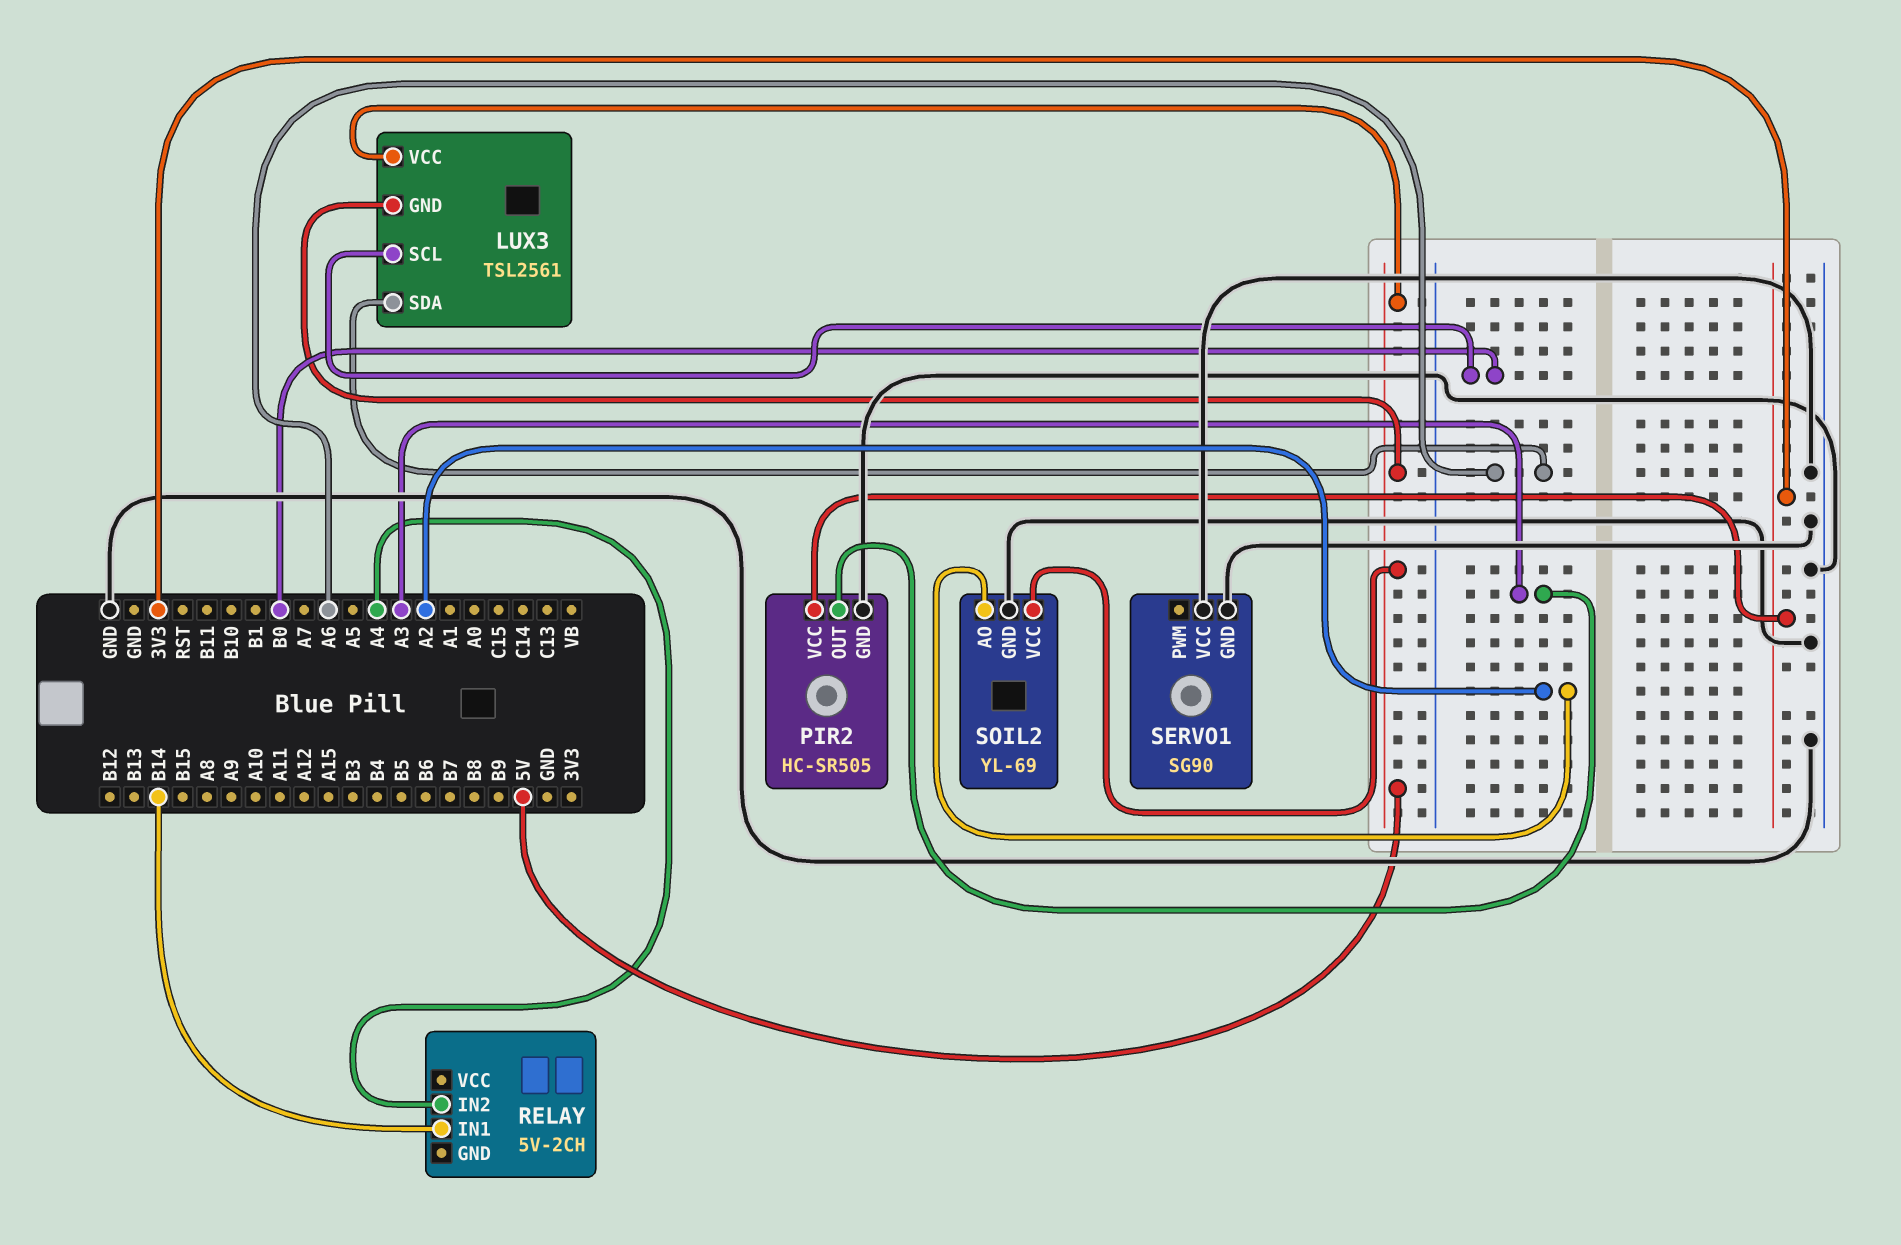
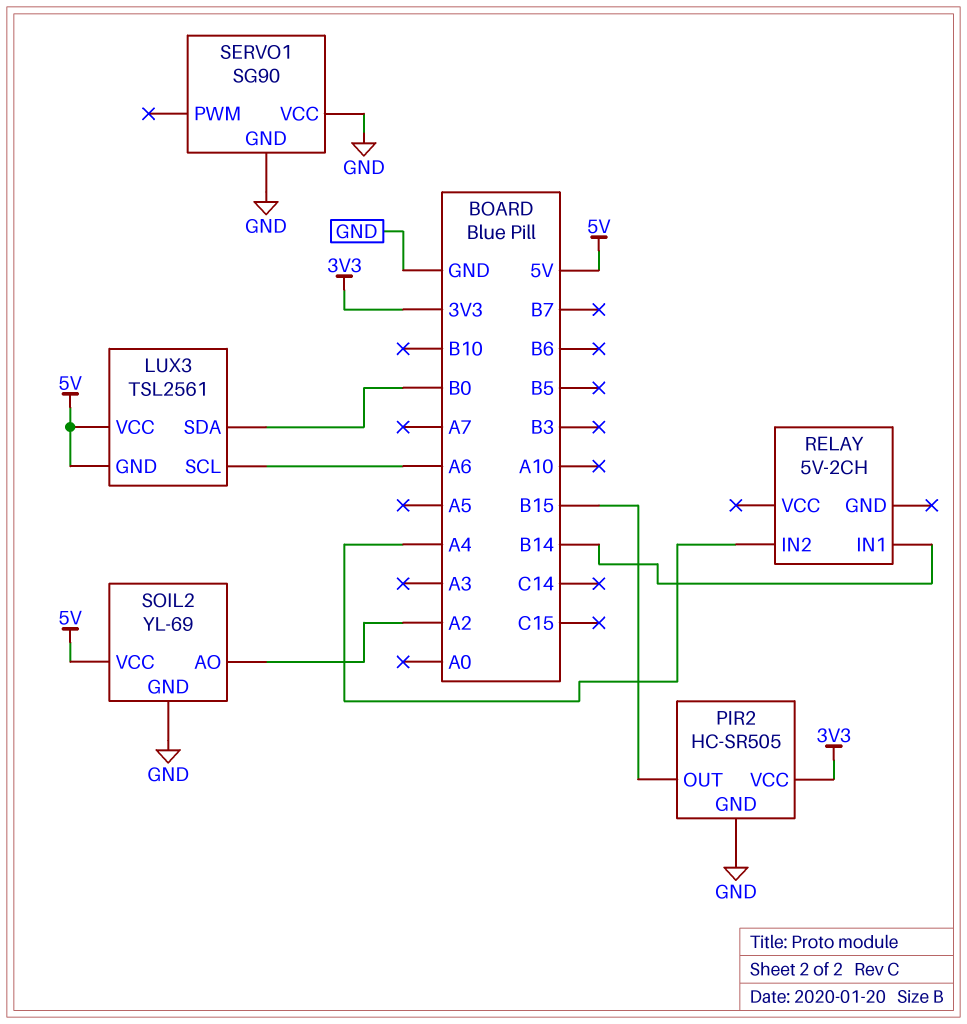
LUX3 pin SCL: B0 -> A6
LUX3 pin SDA: A6 -> B0
PIR2 pin OUT: A3 -> B15

